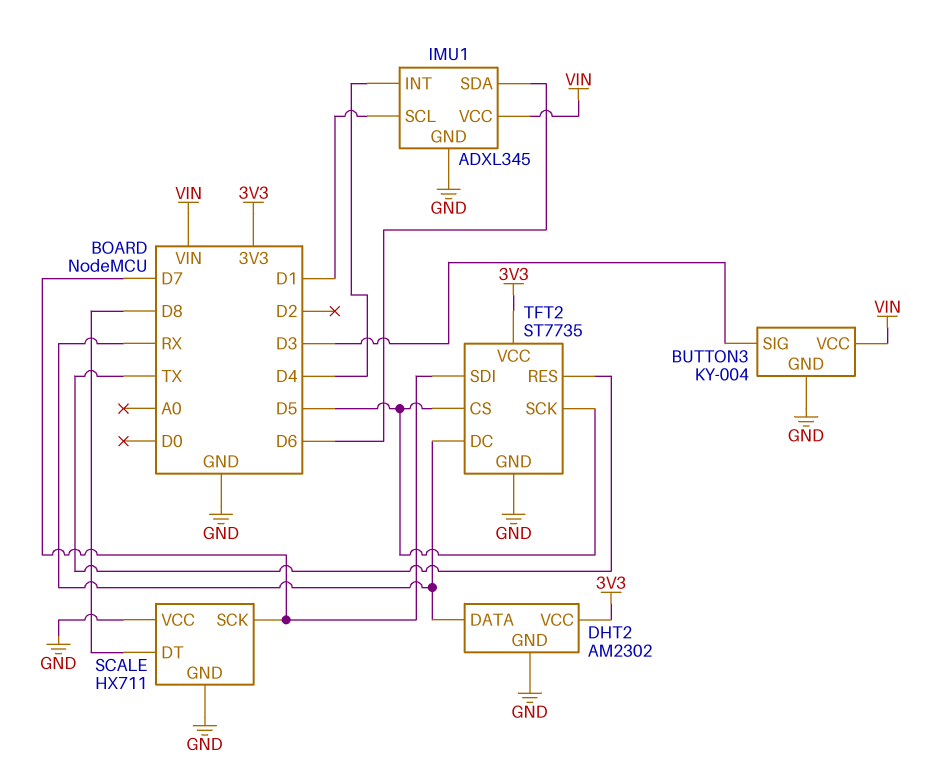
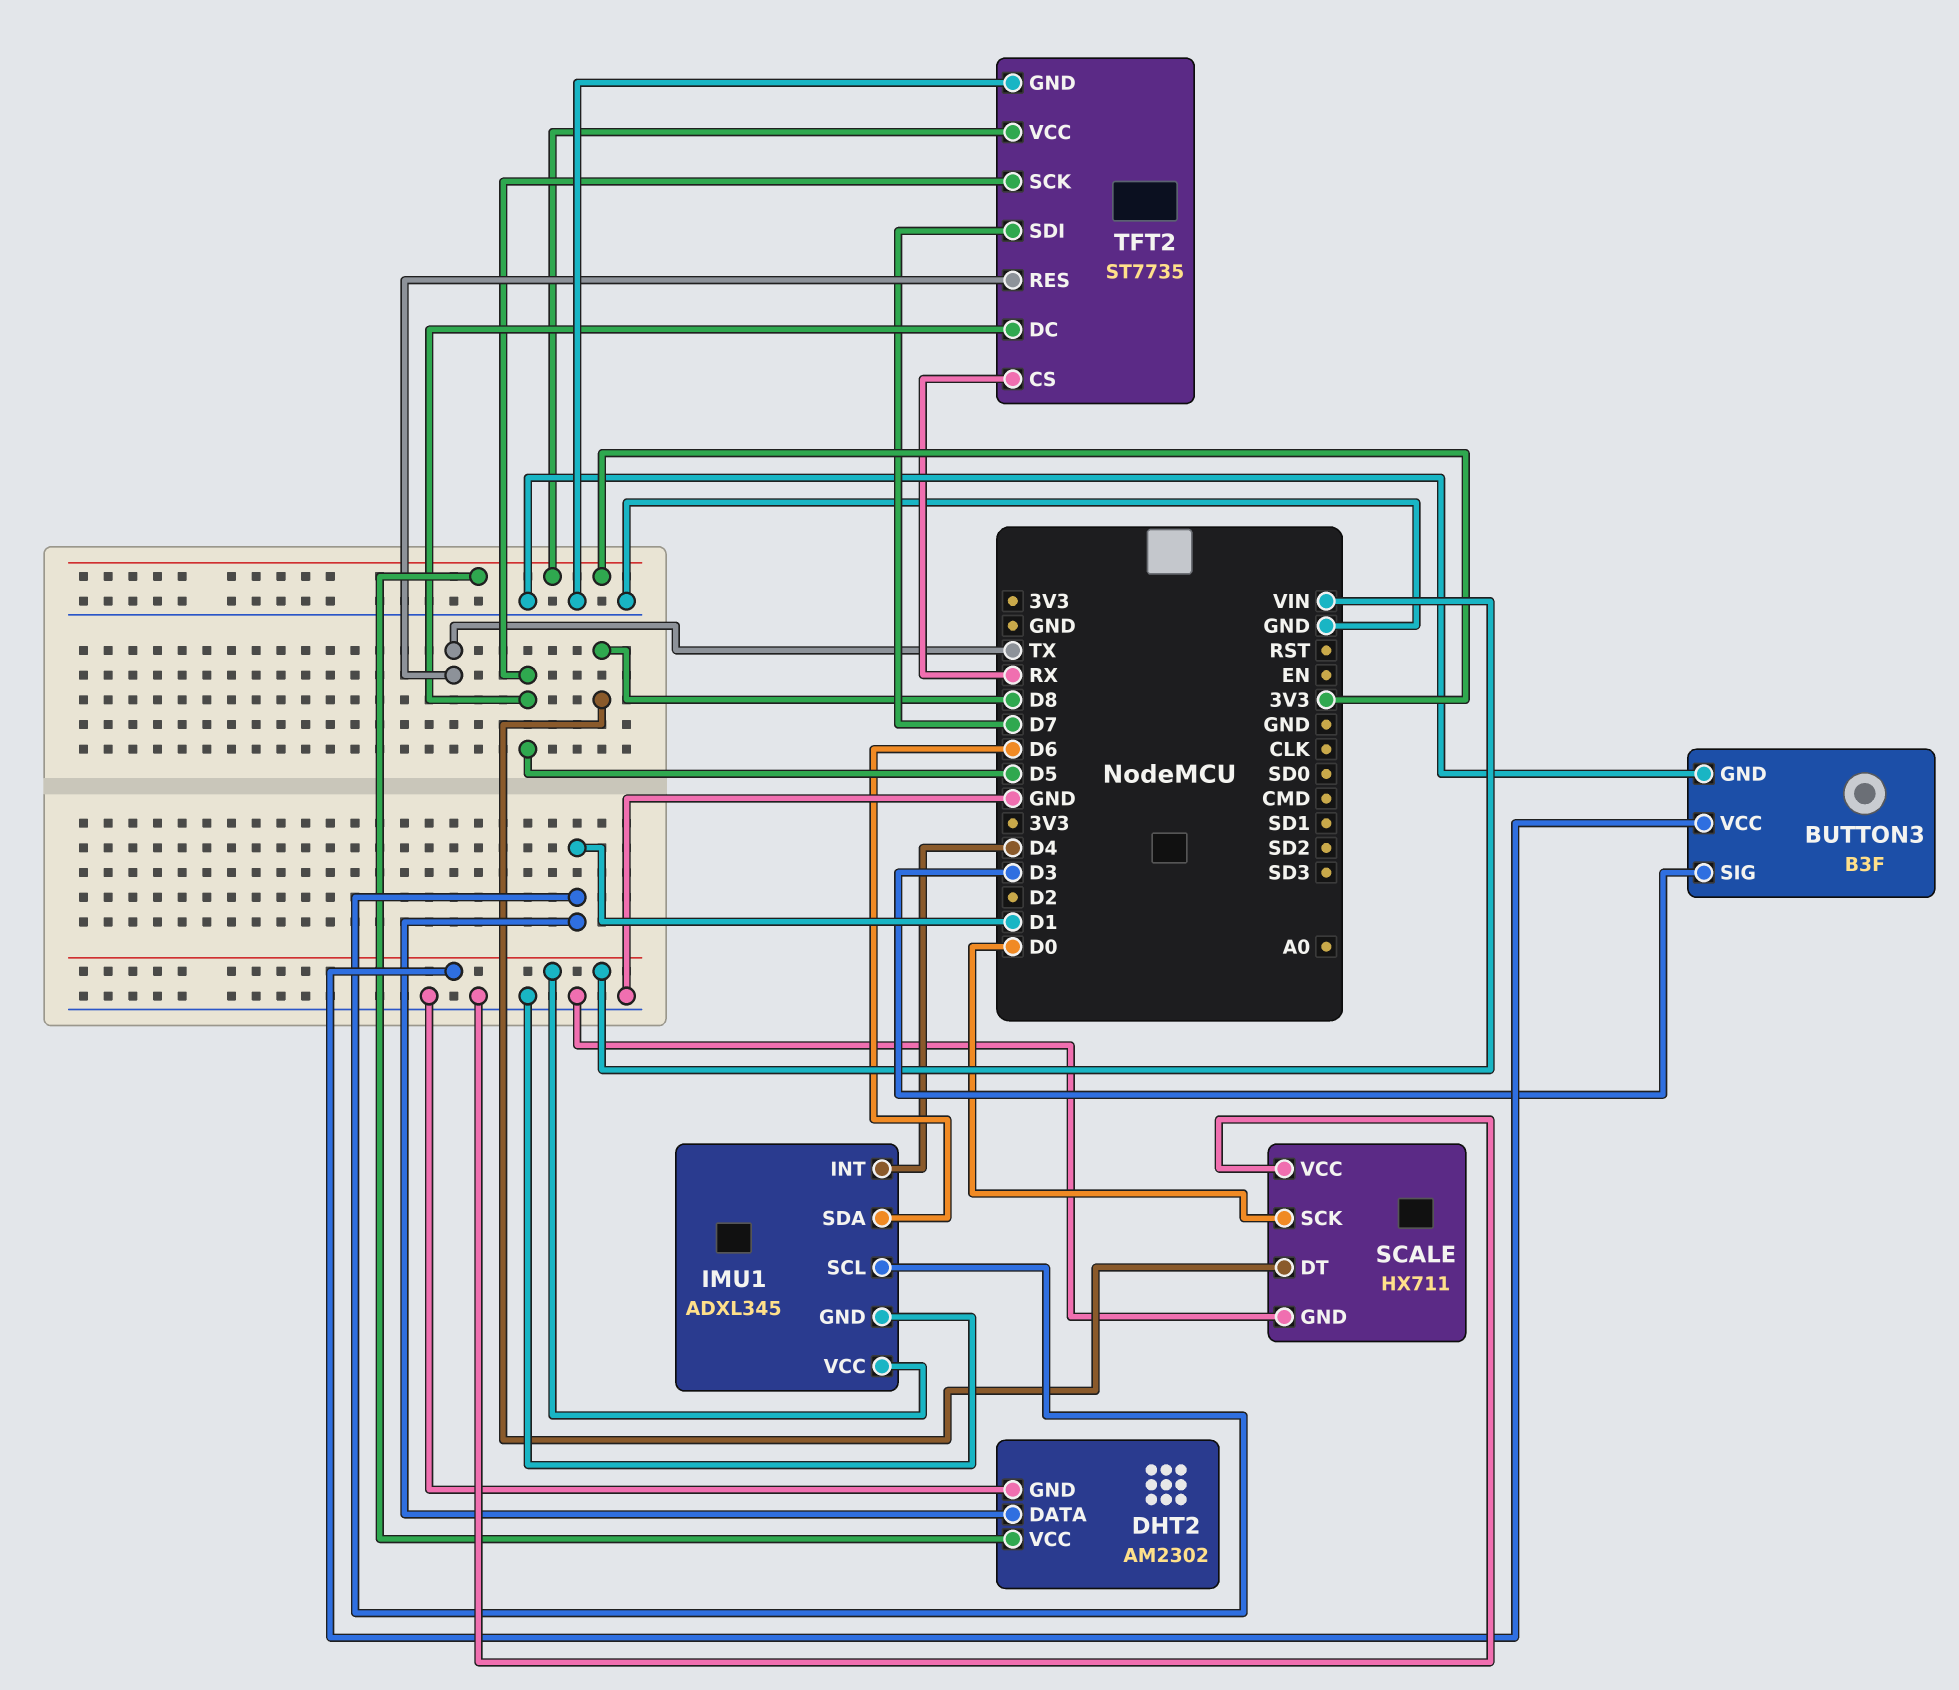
BUTTON3: KY-004 -> B3F
DHT2 pin DATA: RX -> D1
SCALE pin SCK: D7 -> D0
TFT2 pin CS: D5 -> RX
TFT2 pin DC: RX -> D5

